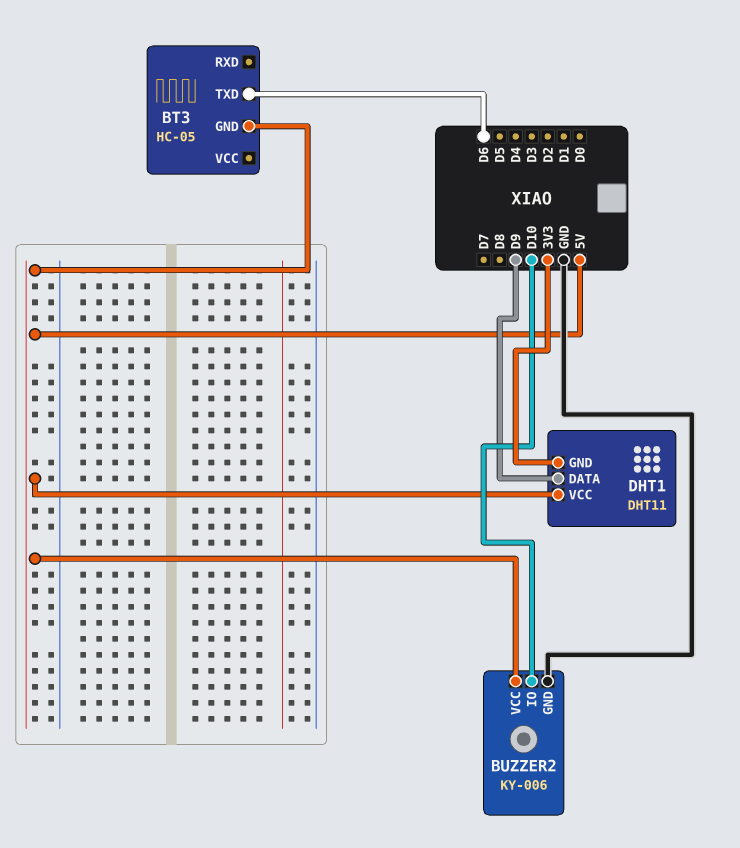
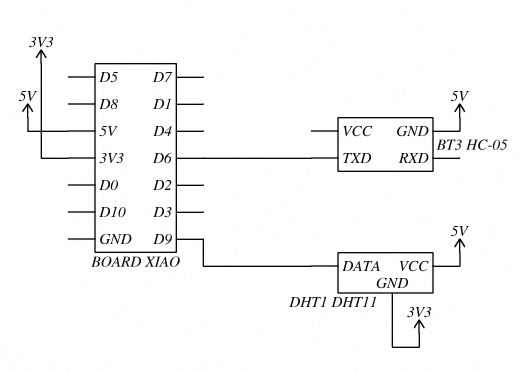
BUZZER2: KY-006 -> none
BUZZER2 pin GND: GND -> none
BUZZER2 pin IO: D10 -> none
BUZZER2 pin VCC: 5V -> none

